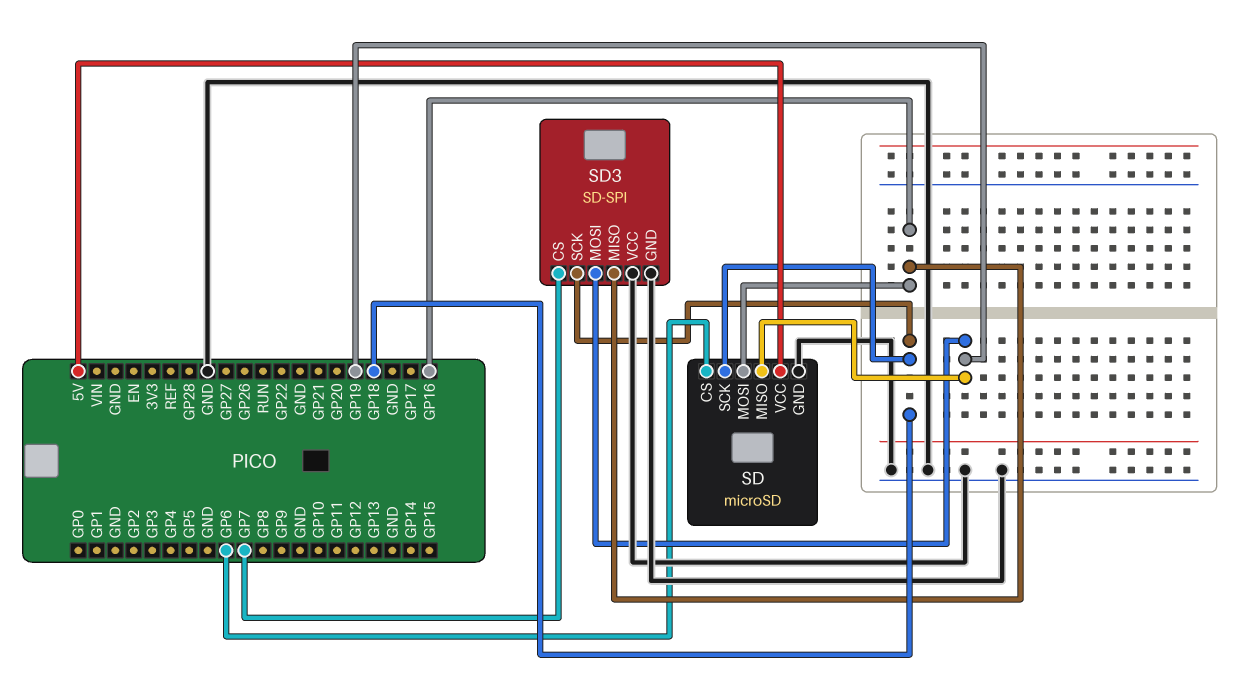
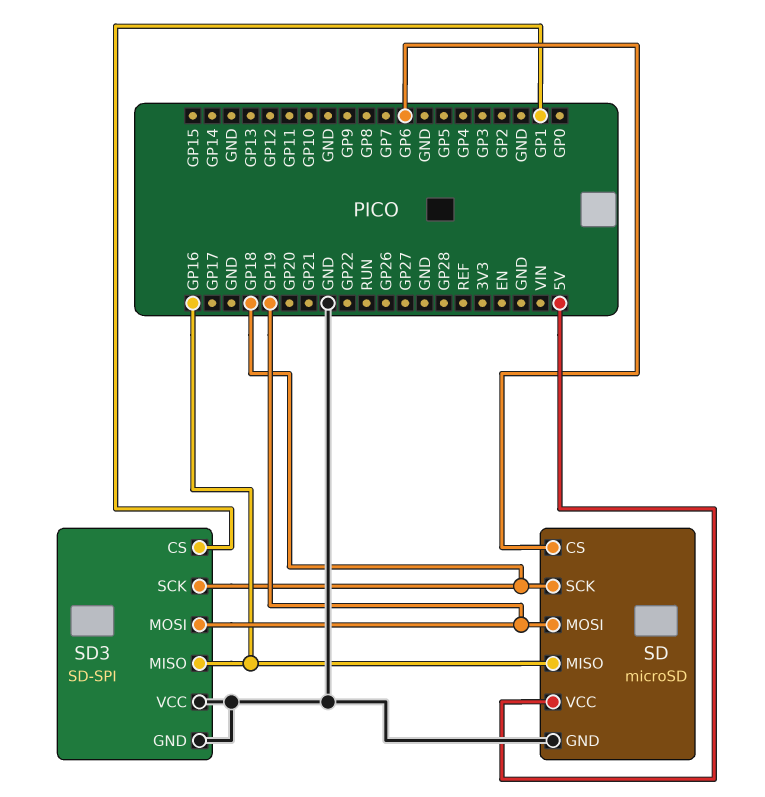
SD pin MISO: GP19 -> GP16
SD pin MOSI: GP16 -> GP19
SD3 pin CS: GP7 -> GP1

